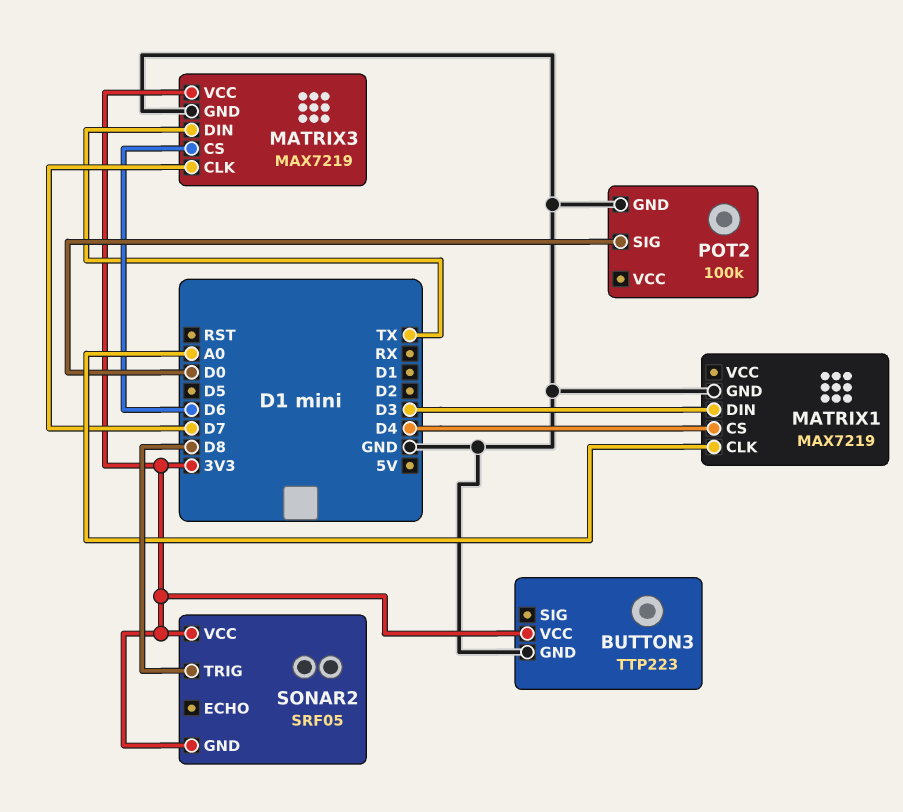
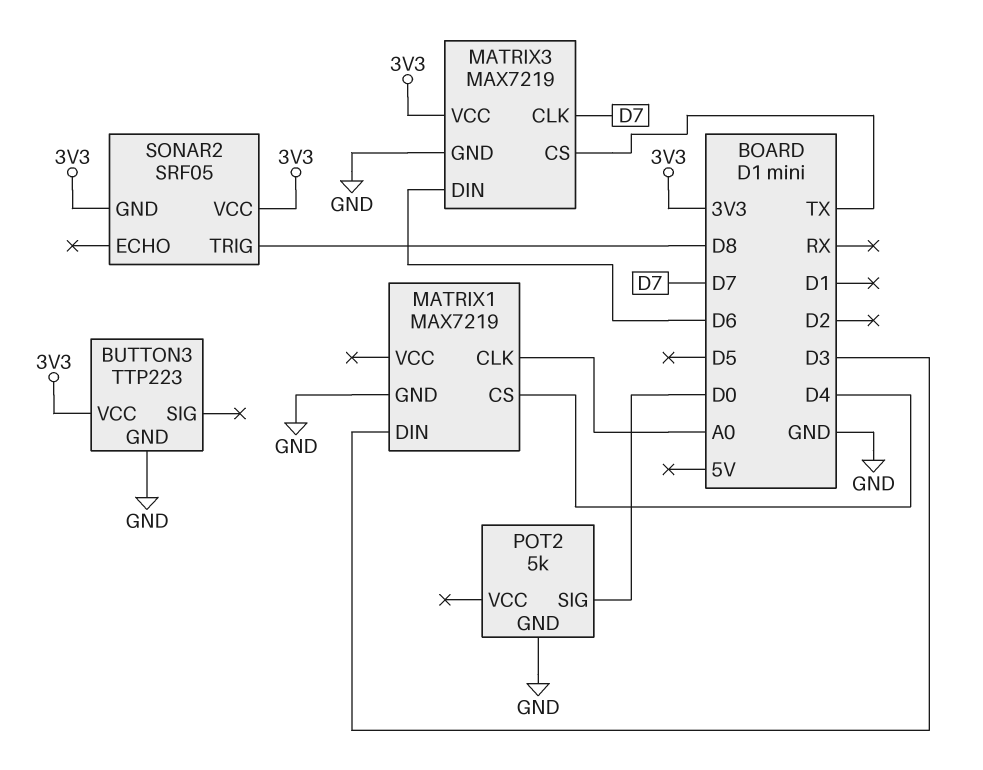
MATRIX3 pin CS: D6 -> TX
MATRIX3 pin DIN: TX -> D6
POT2: 100k -> 5k

